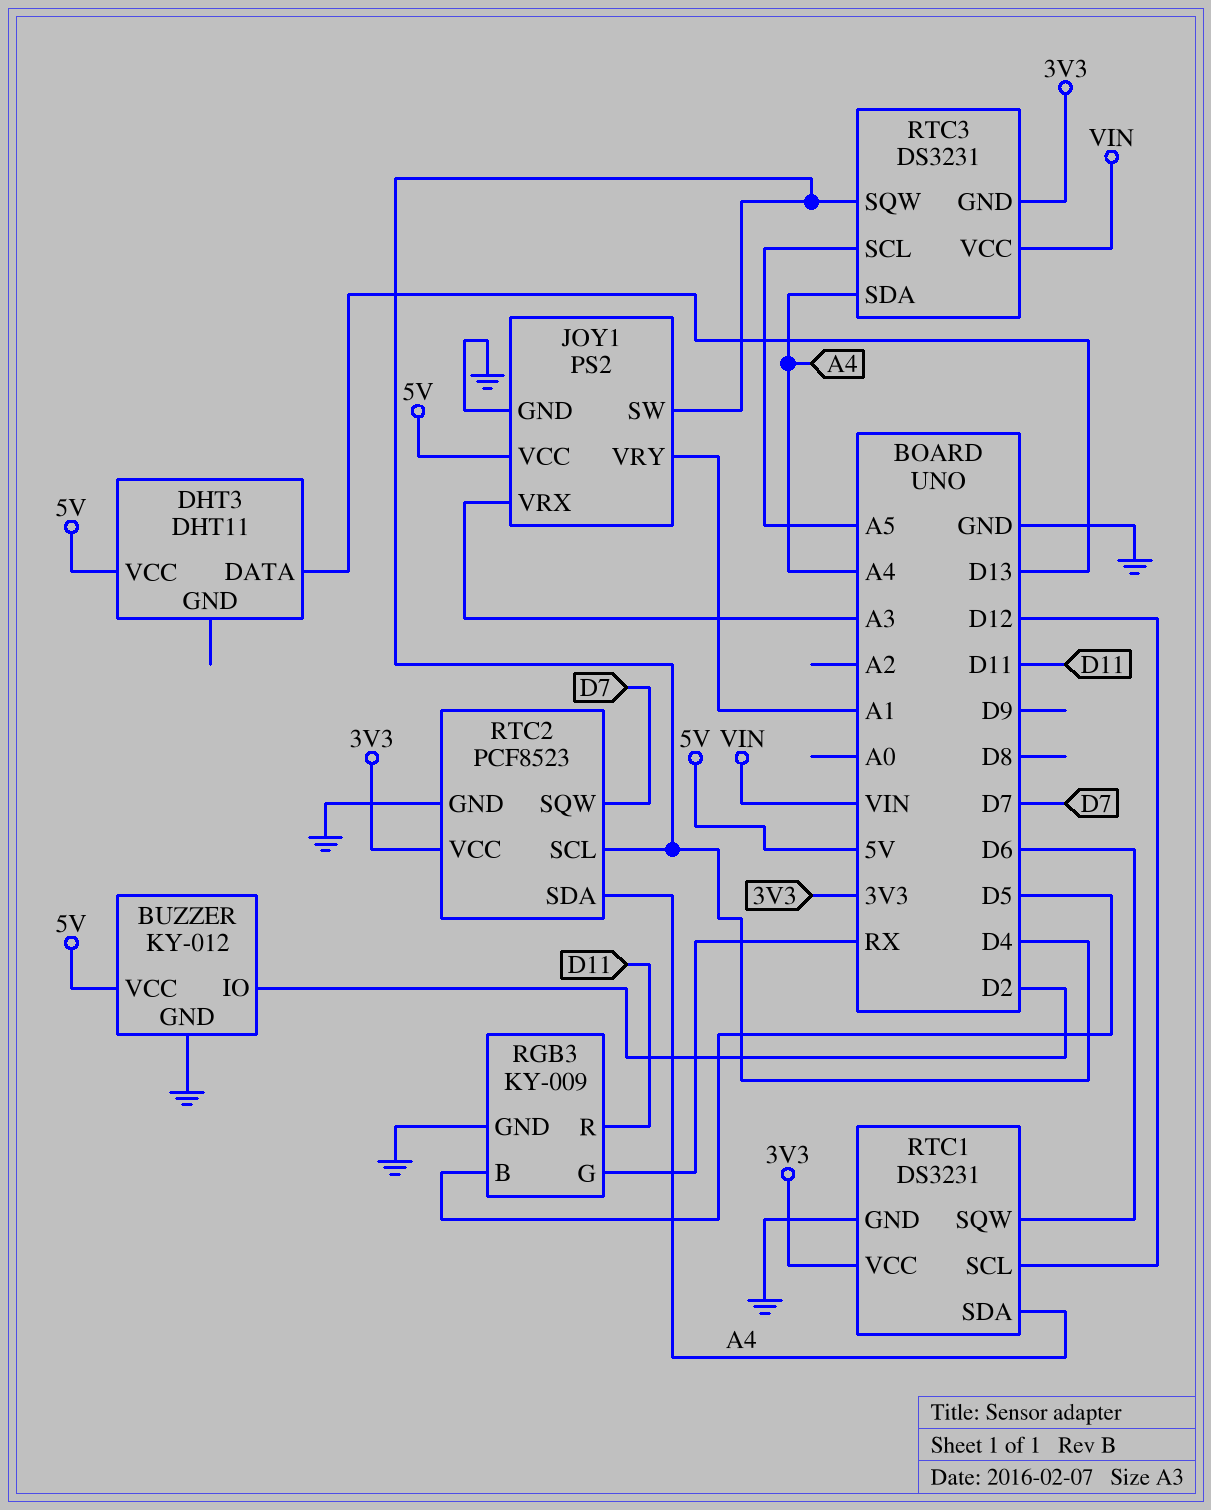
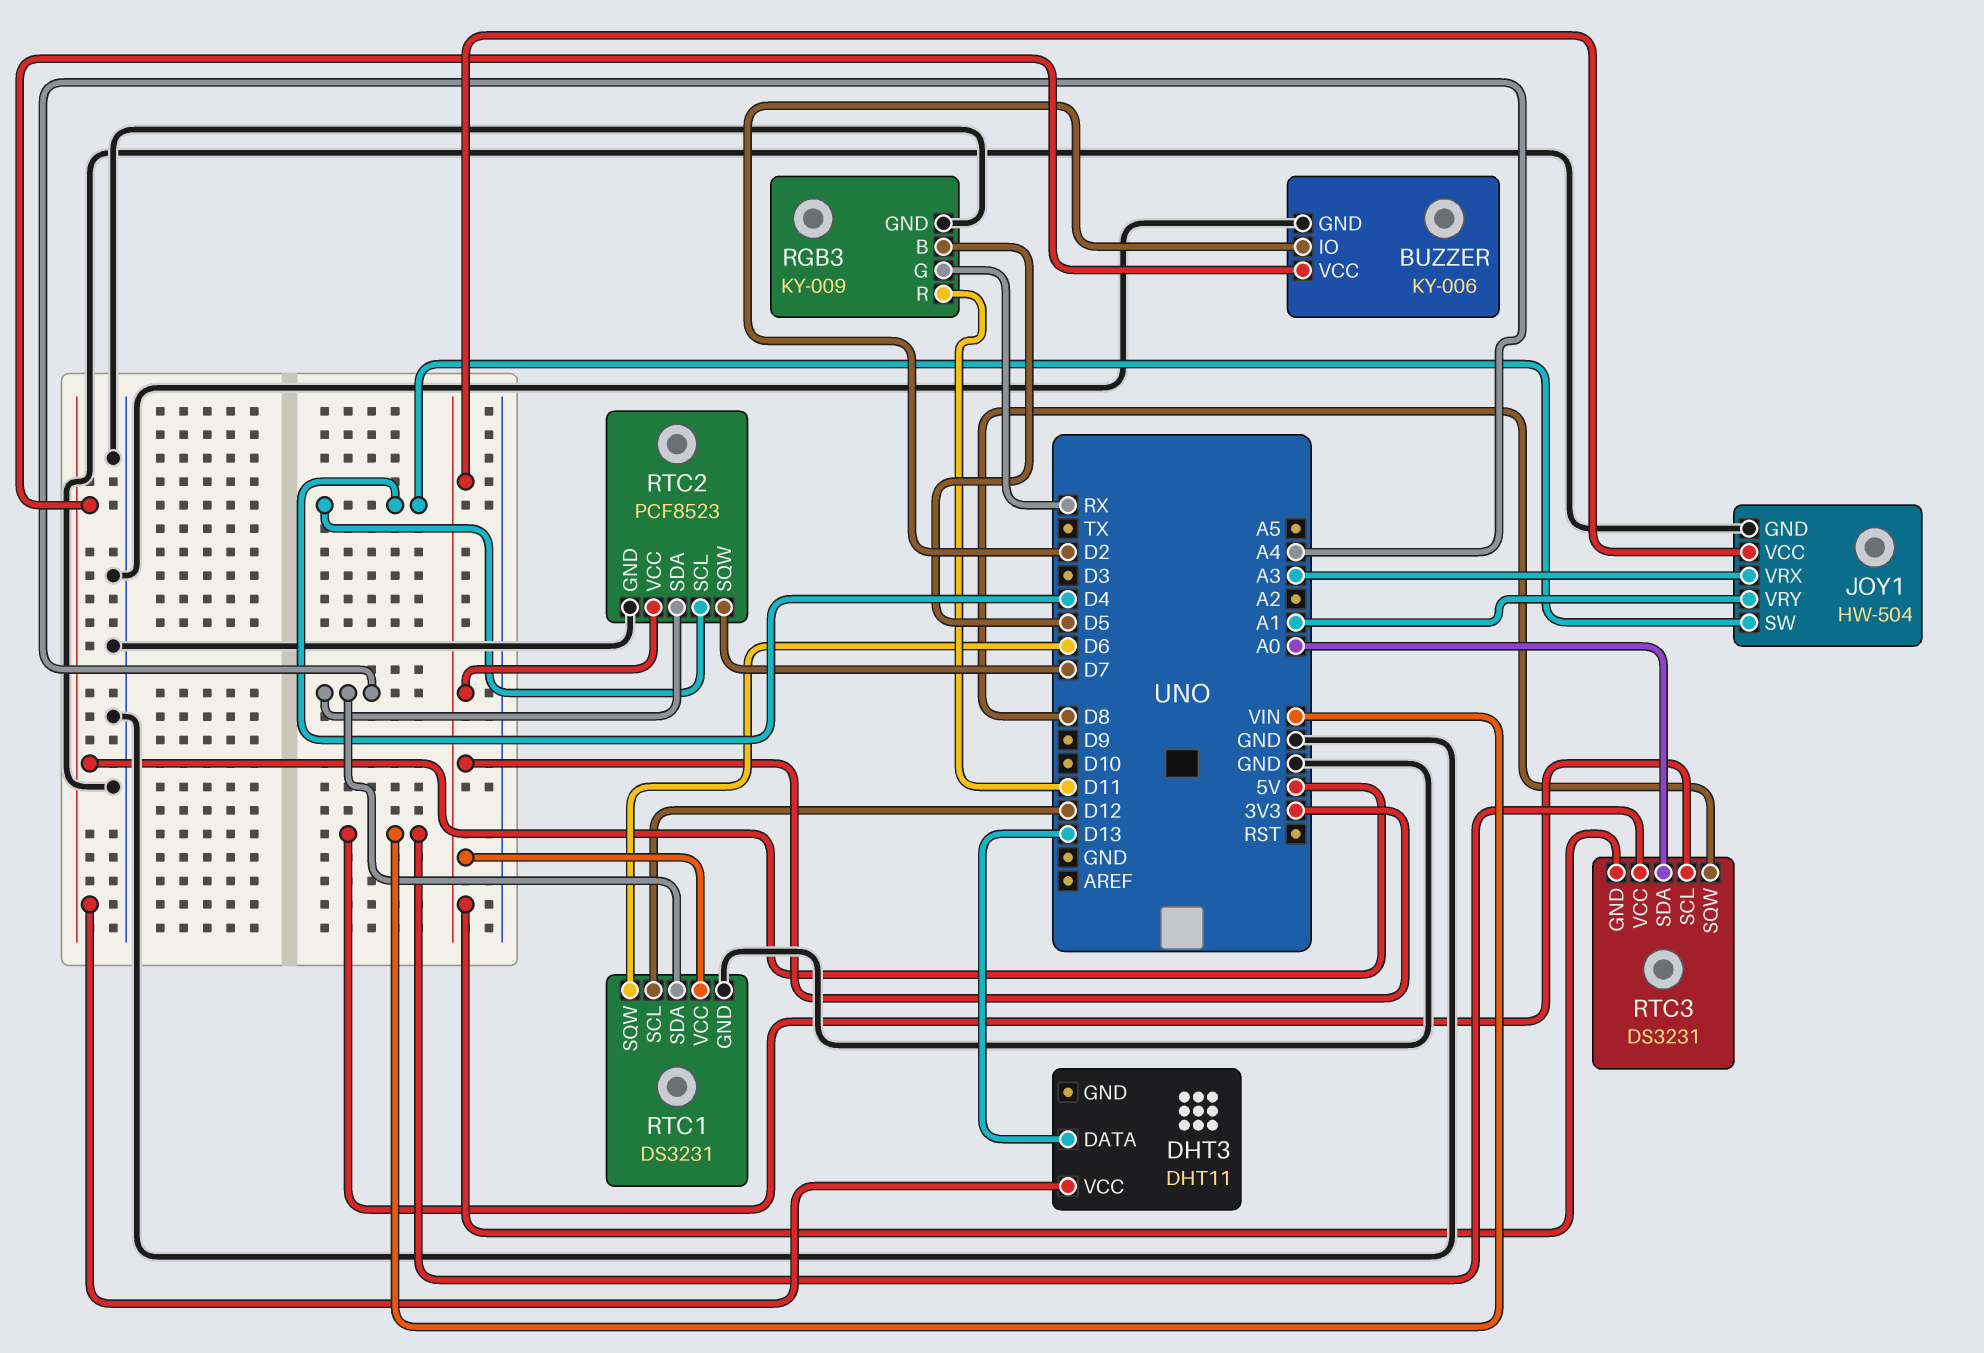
BUZZER: KY-012 -> KY-006
JOY1: PS2 -> HW-504
JOY1 pin VCC: 5V -> 3V3
RTC3 pin SCL: A5 -> VIN
RTC3 pin SDA: A4 -> A0
RTC3 pin SQW: D4 -> D8

